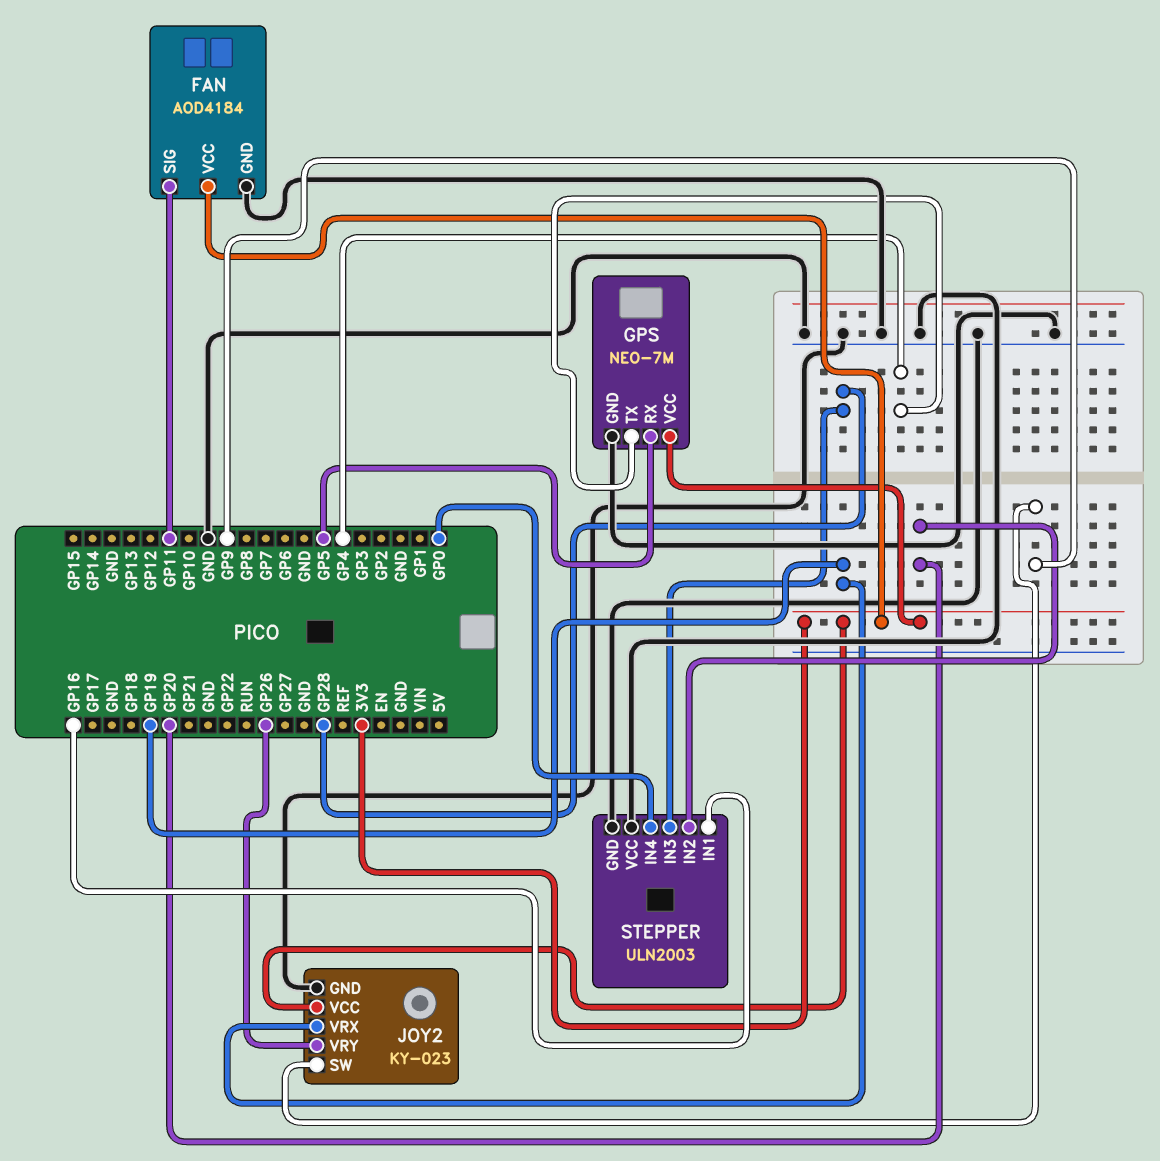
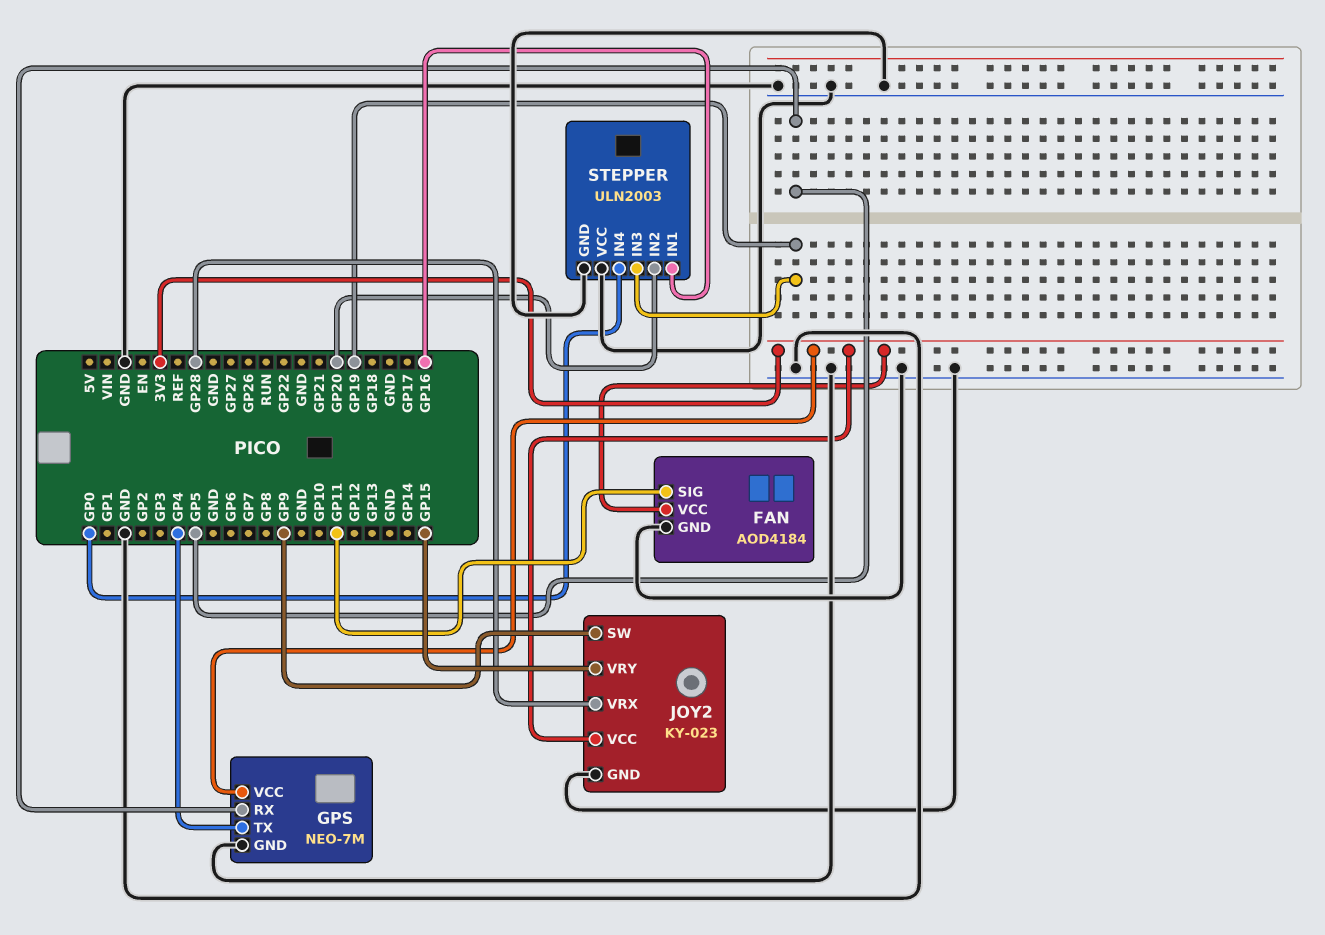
JOY2 pin VRX: GP19 -> GP28
JOY2 pin VRY: GP26 -> GP15
STEPPER pin IN3: GP28 -> GP19

